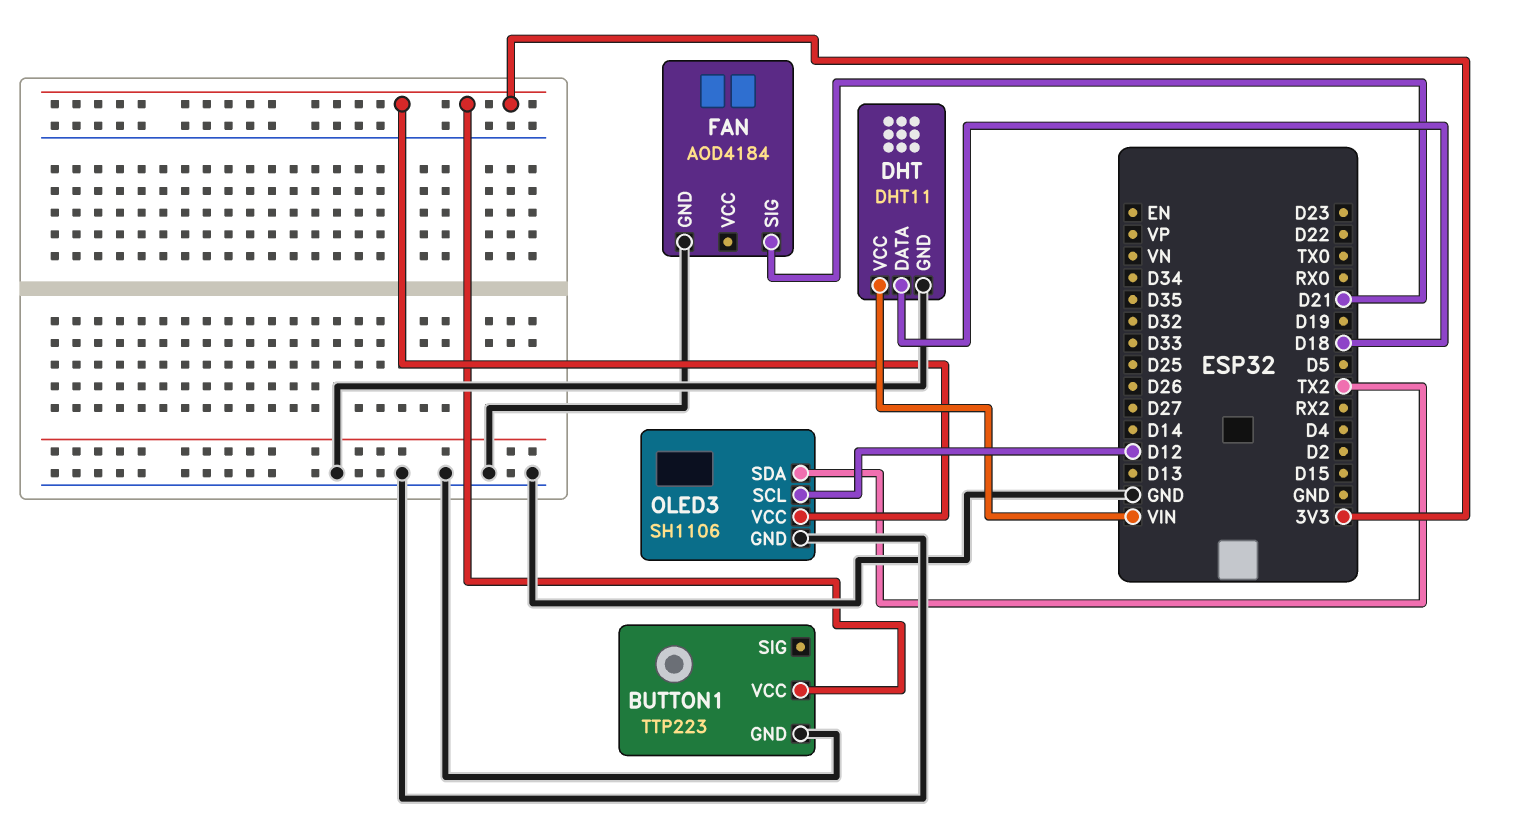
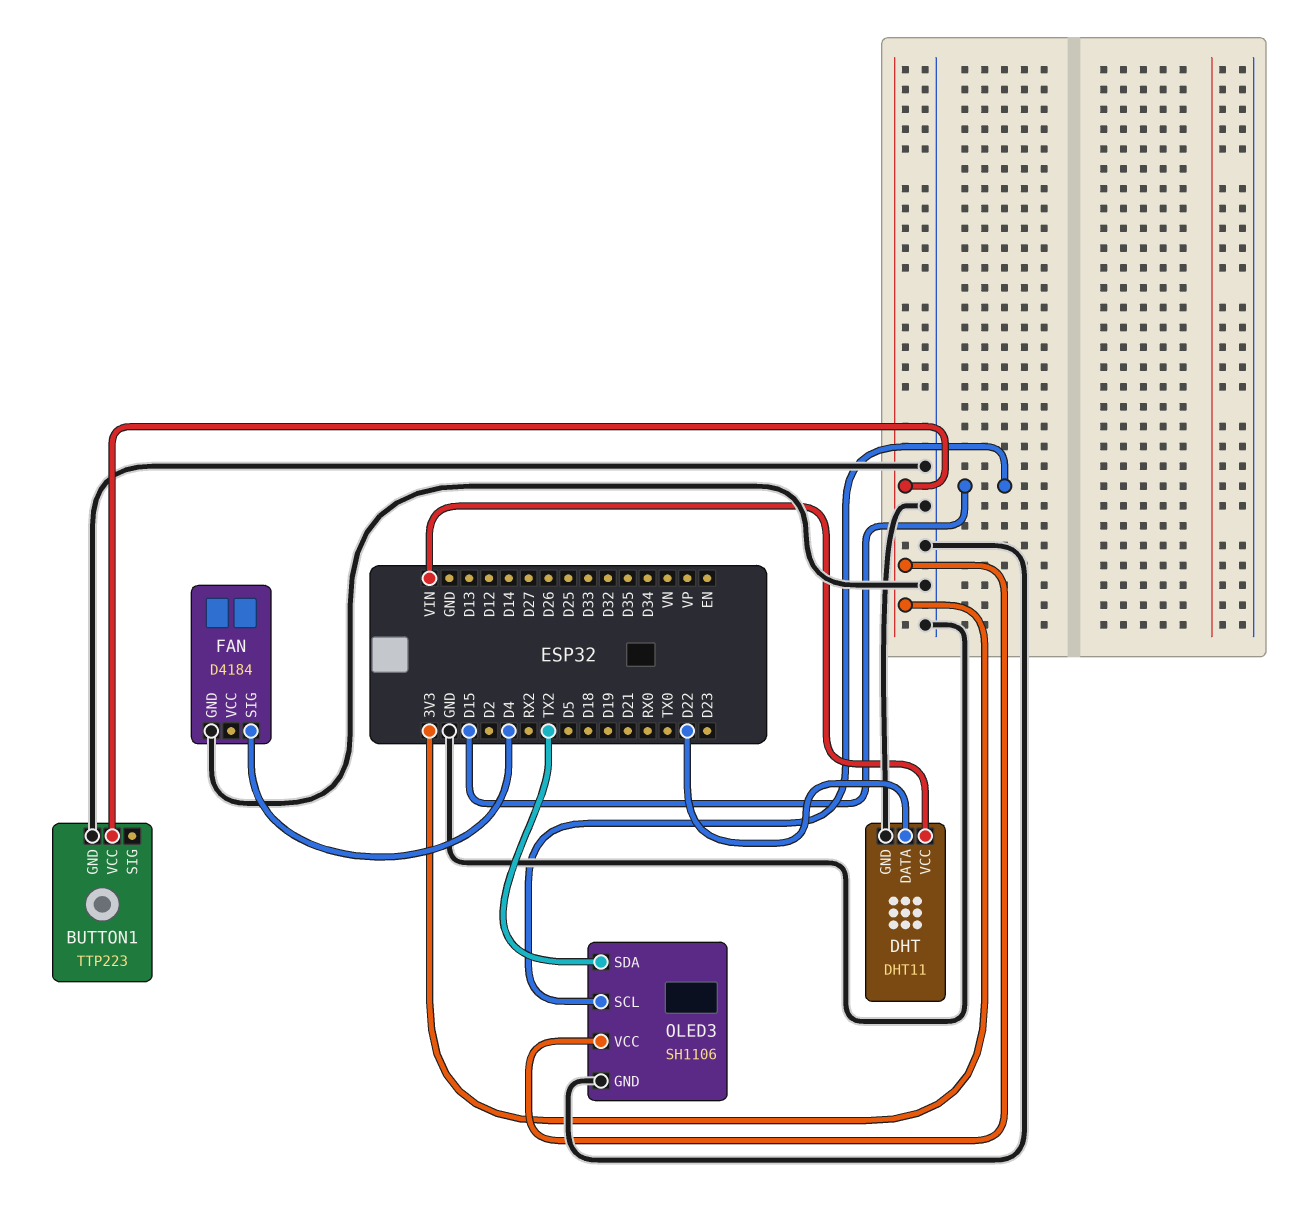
DHT pin DATA: D18 -> D22
FAN: AOD4184 -> D4184
FAN pin SIG: D21 -> D4
OLED3 pin SCL: D12 -> D15

